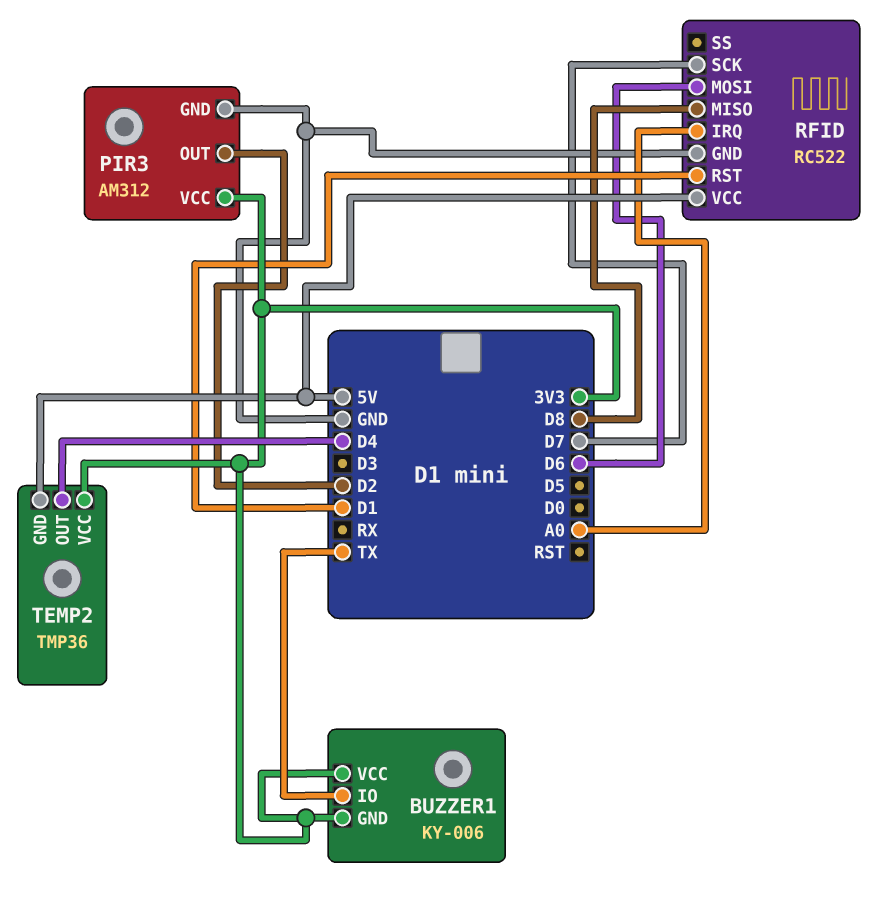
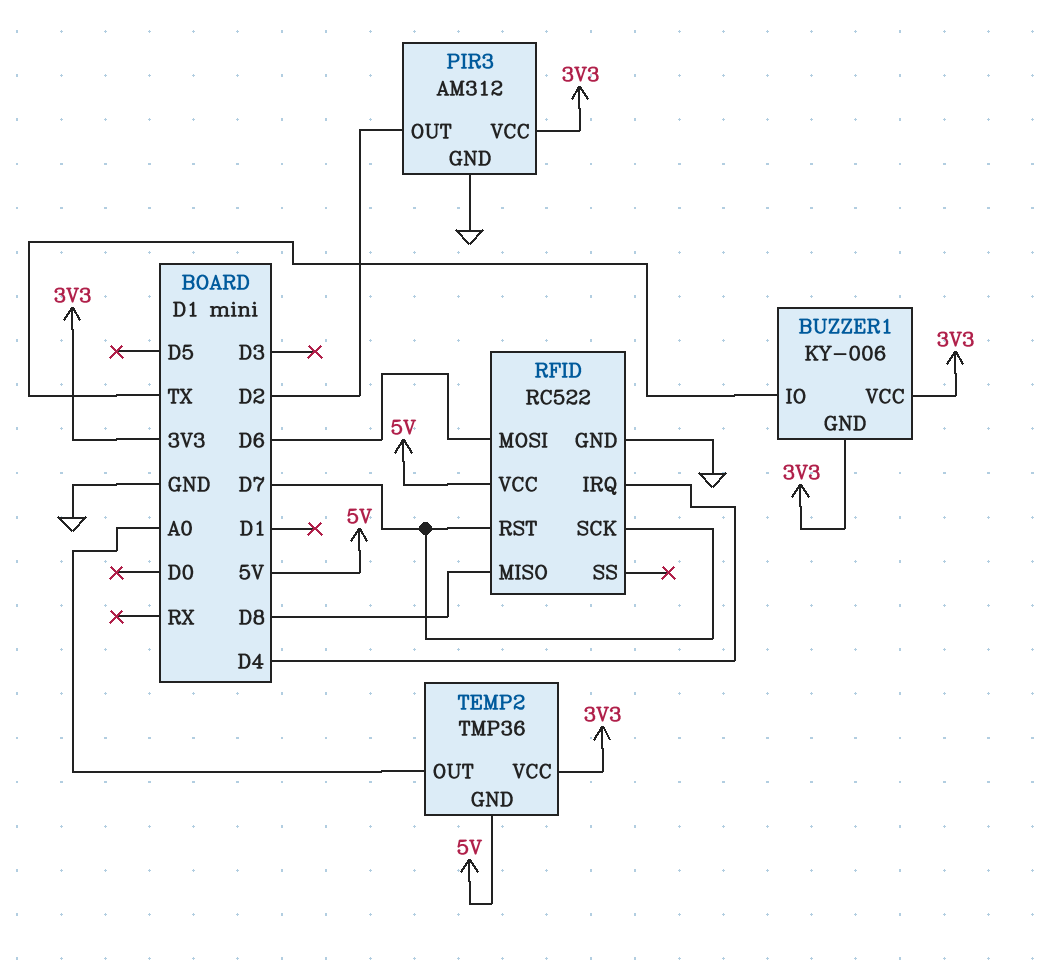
RFID pin IRQ: A0 -> D4
RFID pin RST: D1 -> D7
TEMP2 pin OUT: D4 -> A0

